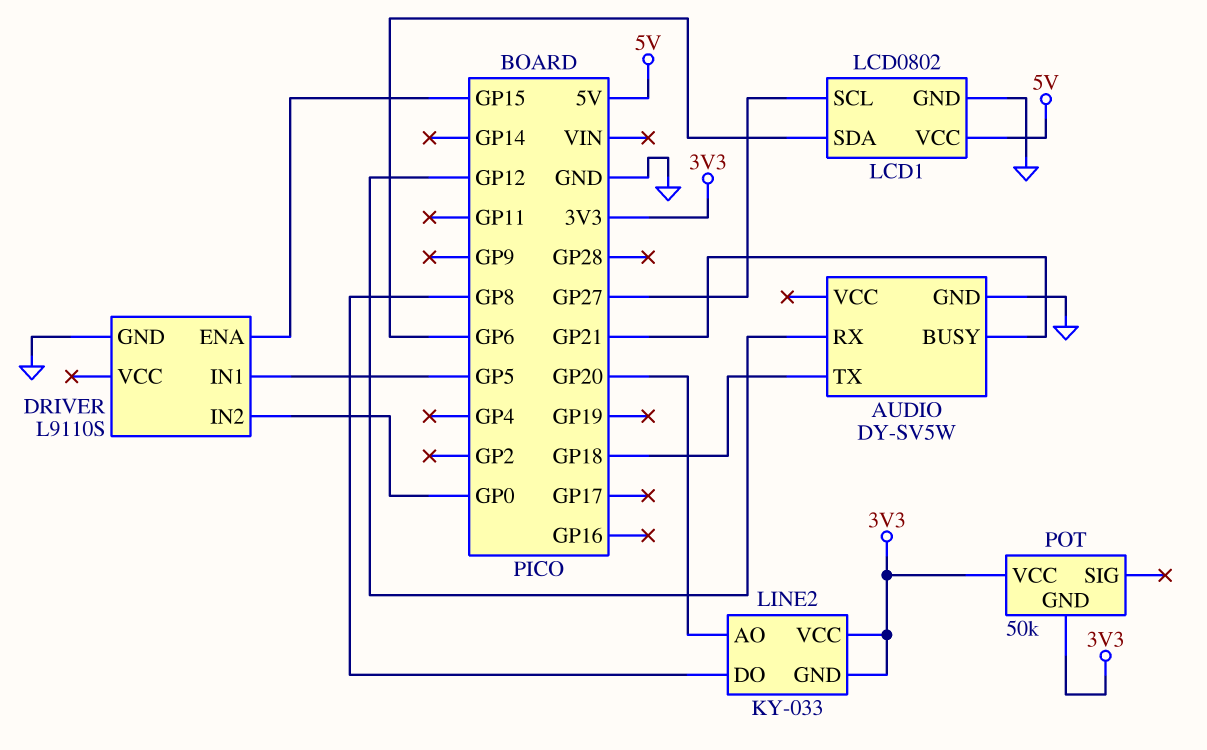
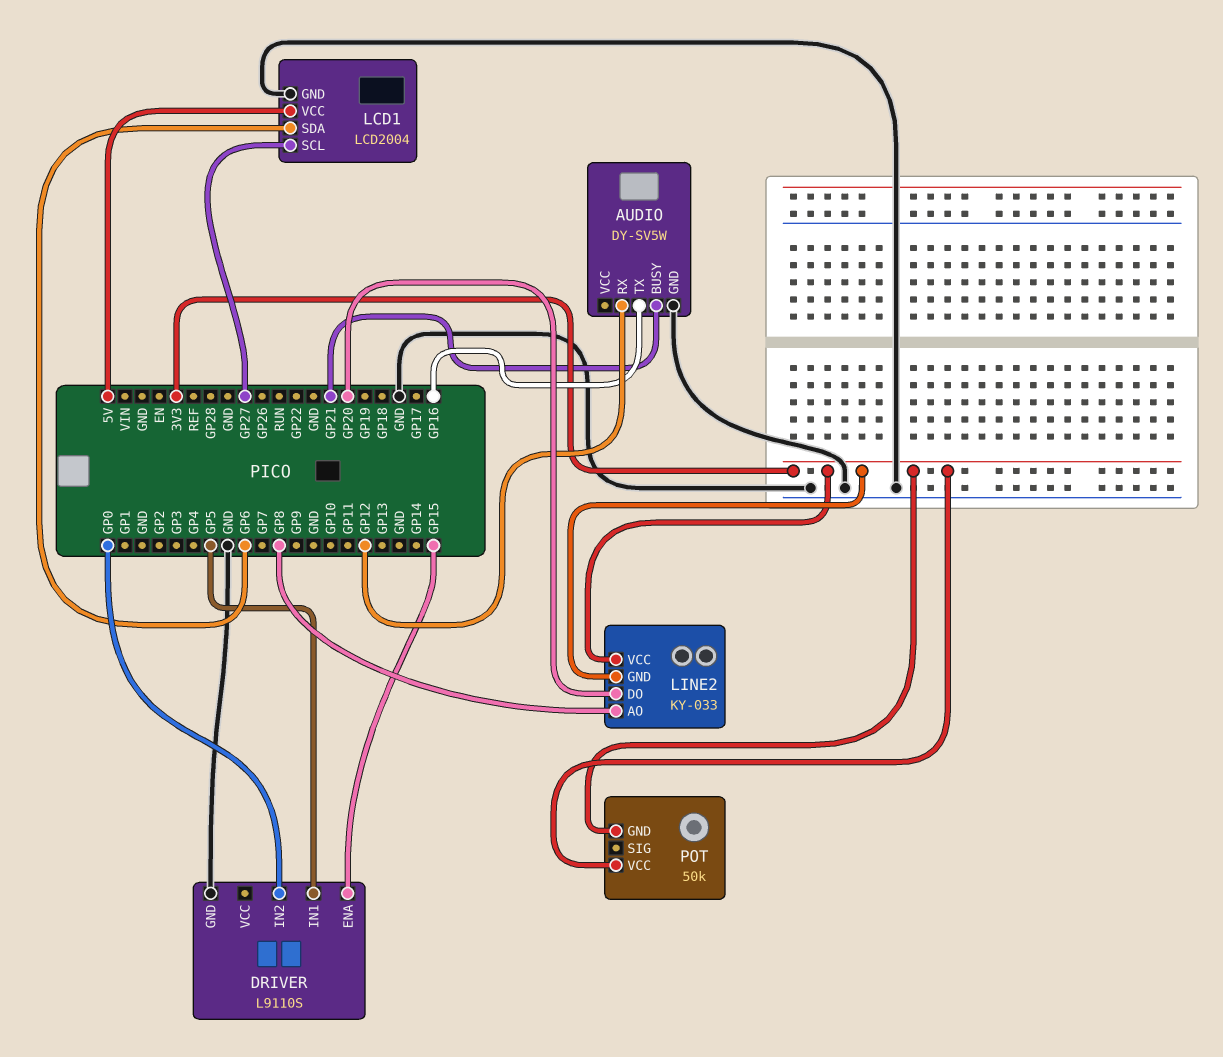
AUDIO pin TX: GP18 -> GP16
LCD1: LCD0802 -> LCD2004
LINE2 pin AO: GP20 -> GP8
LINE2 pin DO: GP8 -> GP20

